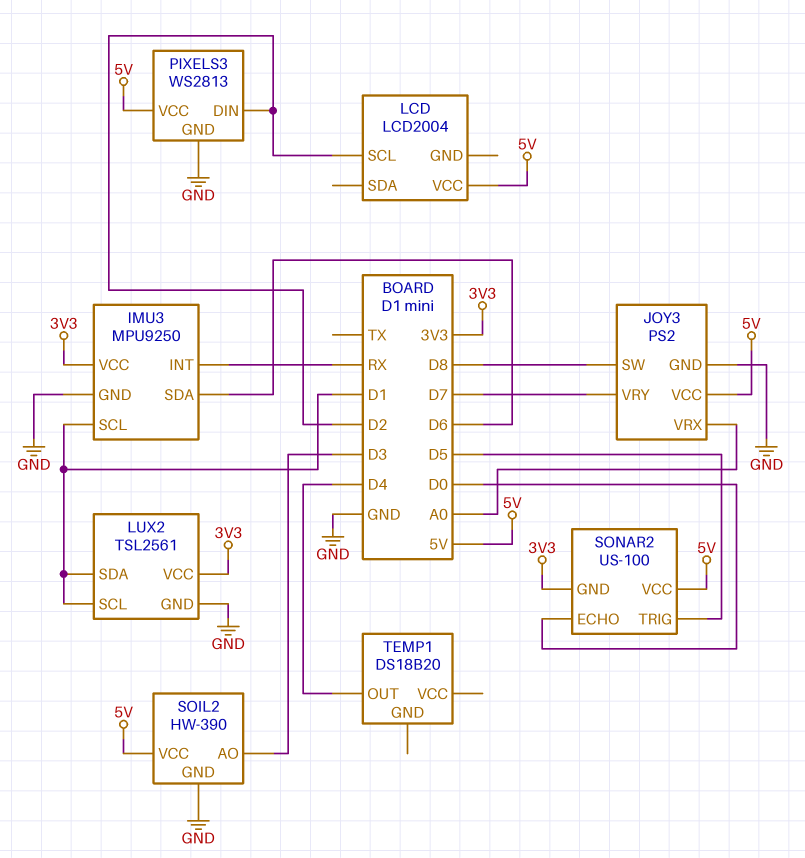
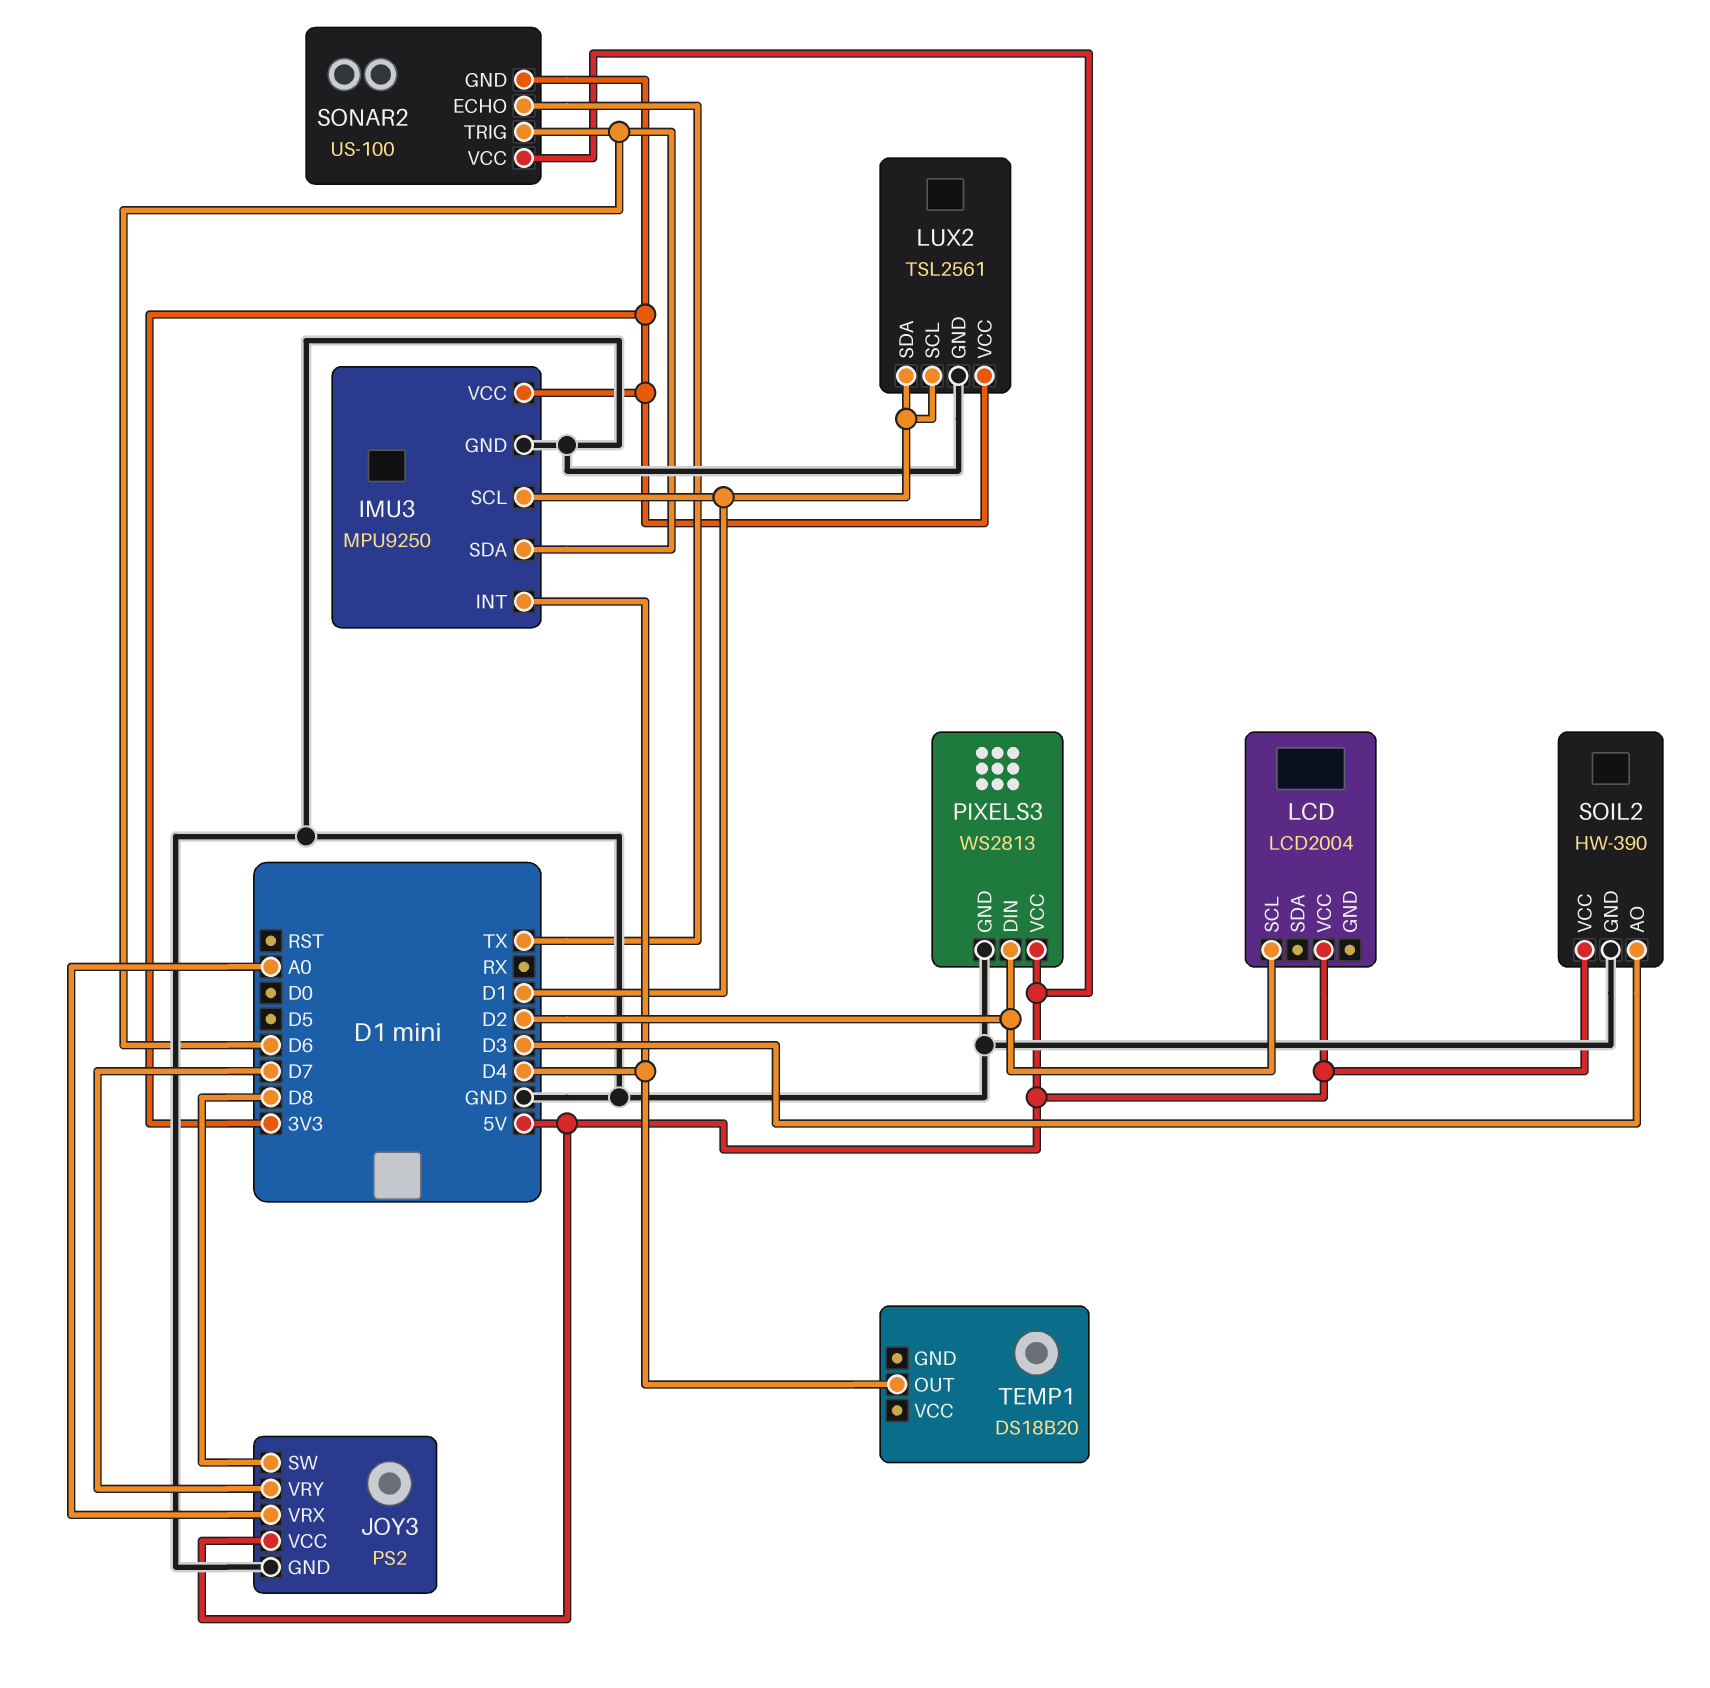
IMU3 pin INT: RX -> D4
SONAR2 pin ECHO: D0 -> TX
SONAR2 pin TRIG: D5 -> D6

